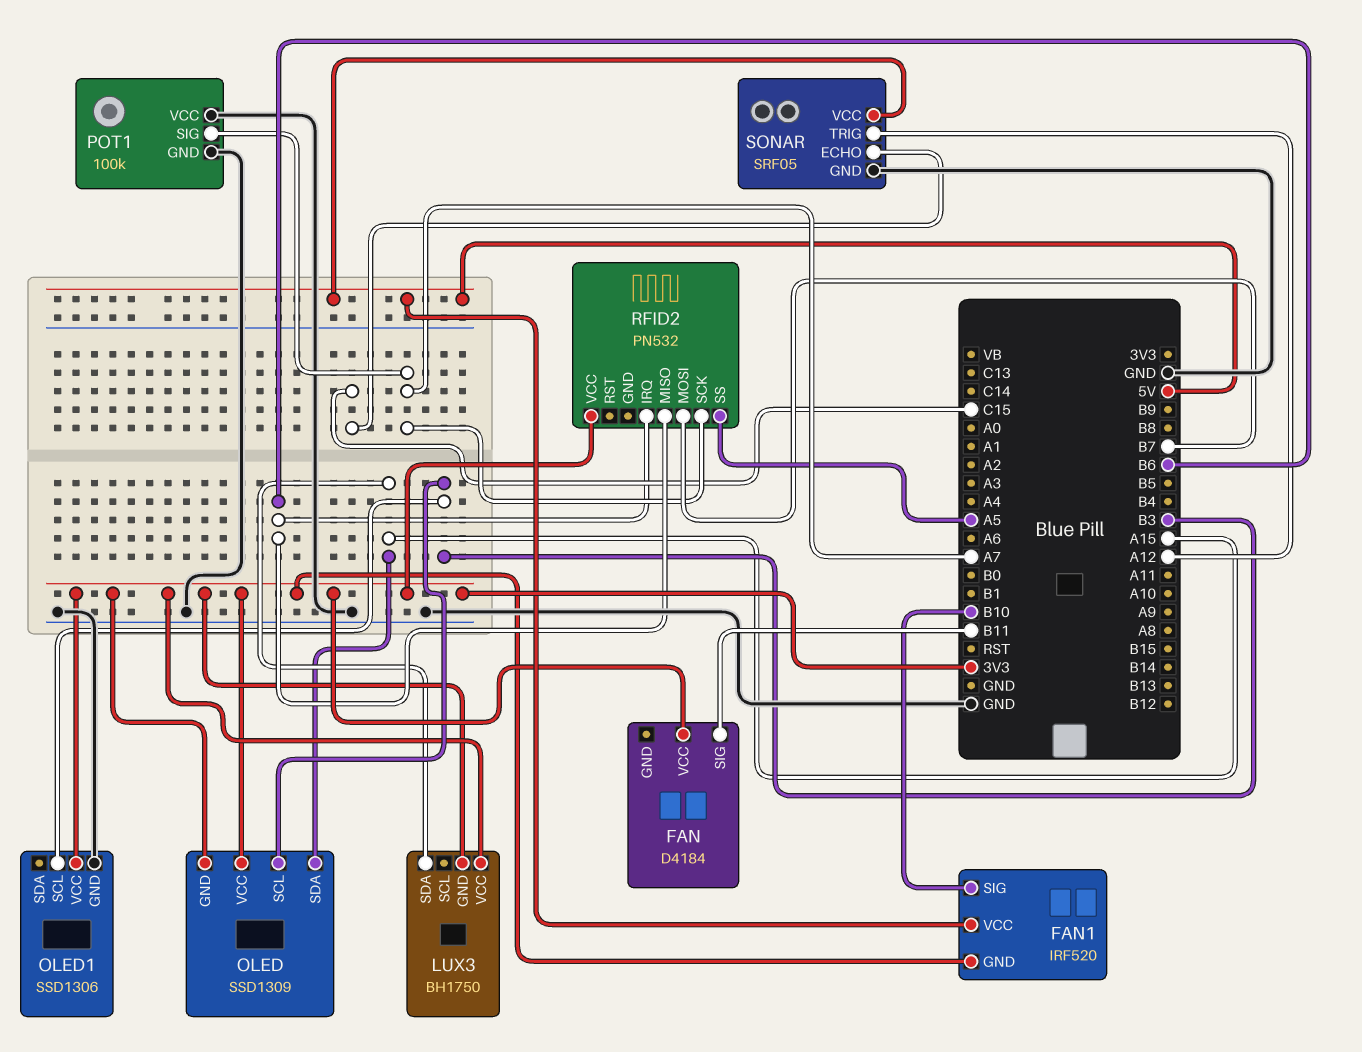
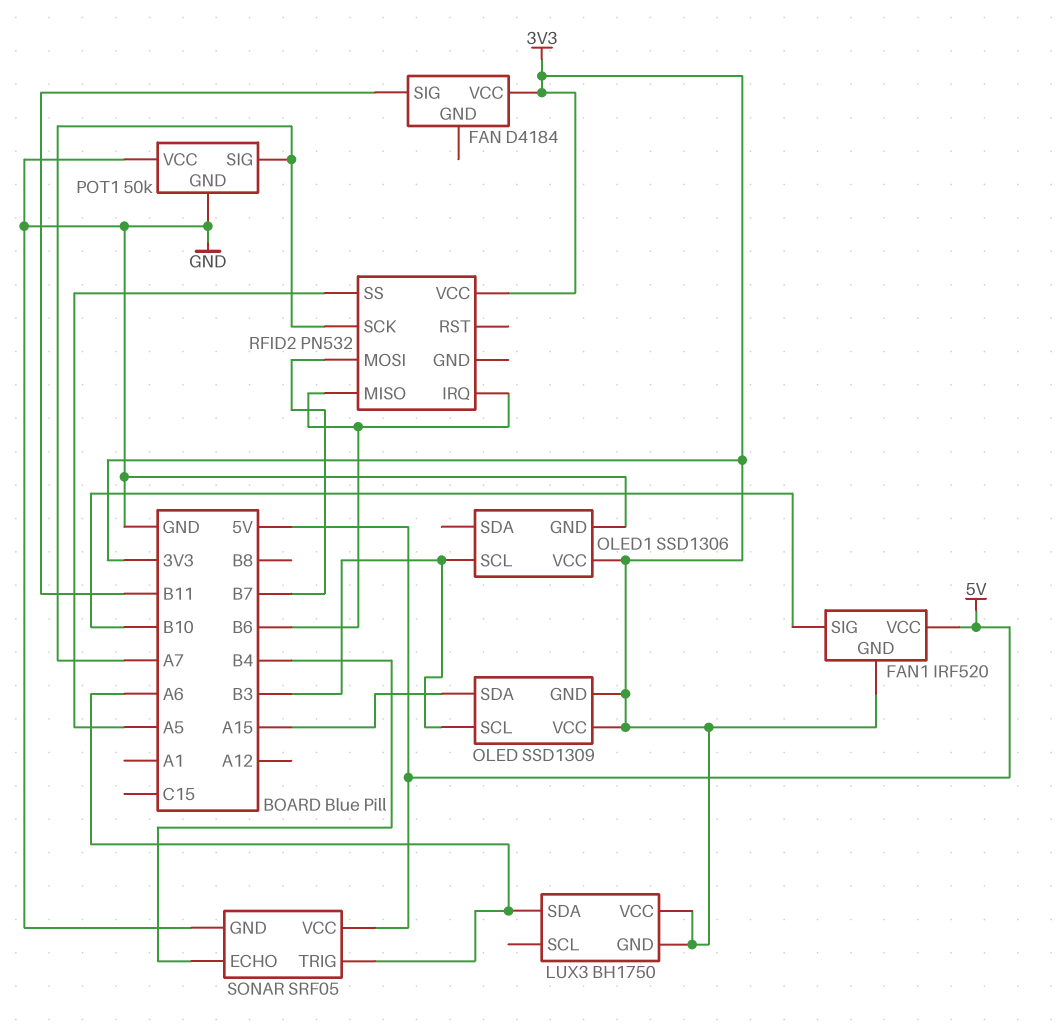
LUX3 pin SDA: A15 -> A6
POT1: 100k -> 50k
SONAR pin ECHO: C15 -> B4
SONAR pin TRIG: A12 -> A6

